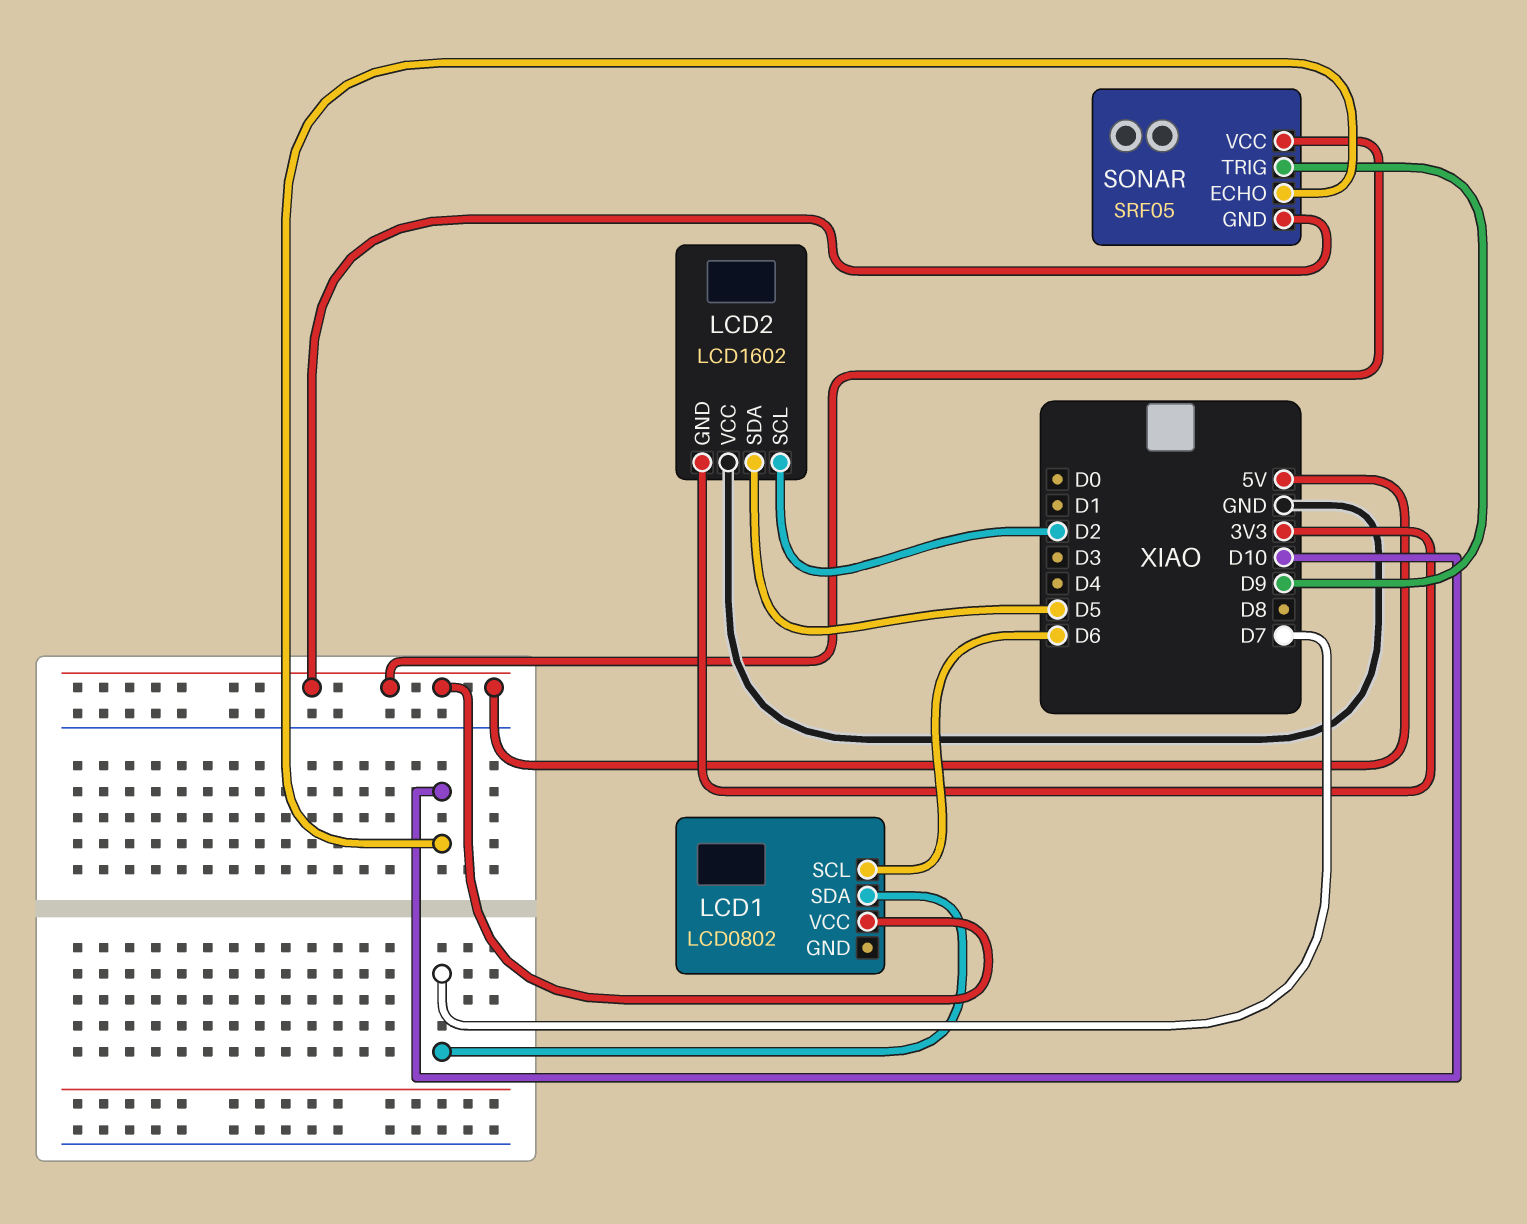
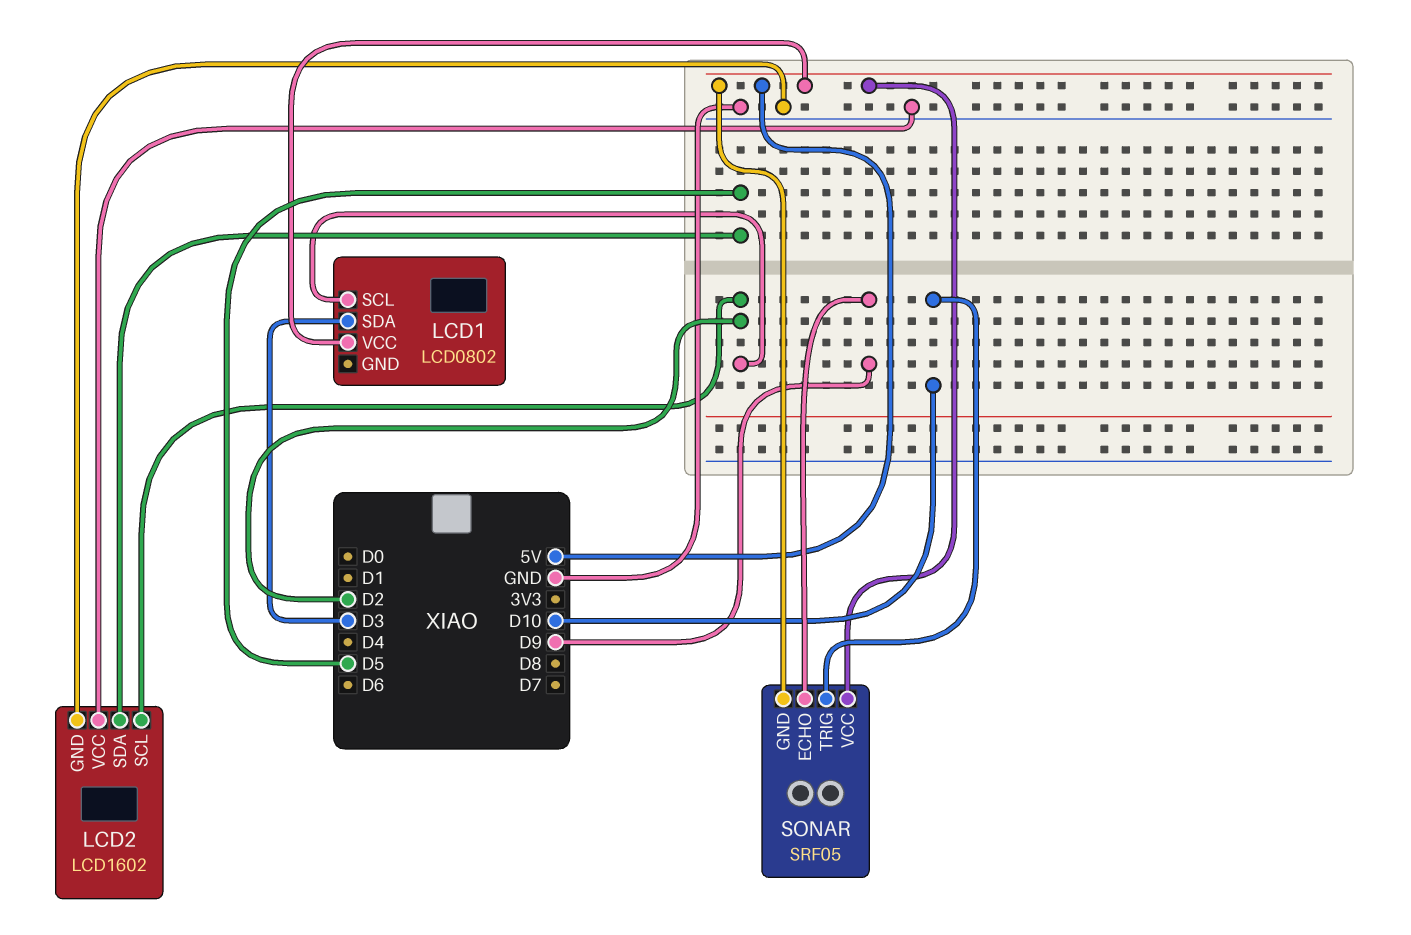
LCD1 pin SCL: D6 -> D2
LCD1 pin SDA: D7 -> D3
LCD2 pin GND: 3V3 -> GND
SONAR pin ECHO: D10 -> D9
SONAR pin TRIG: D9 -> D10

